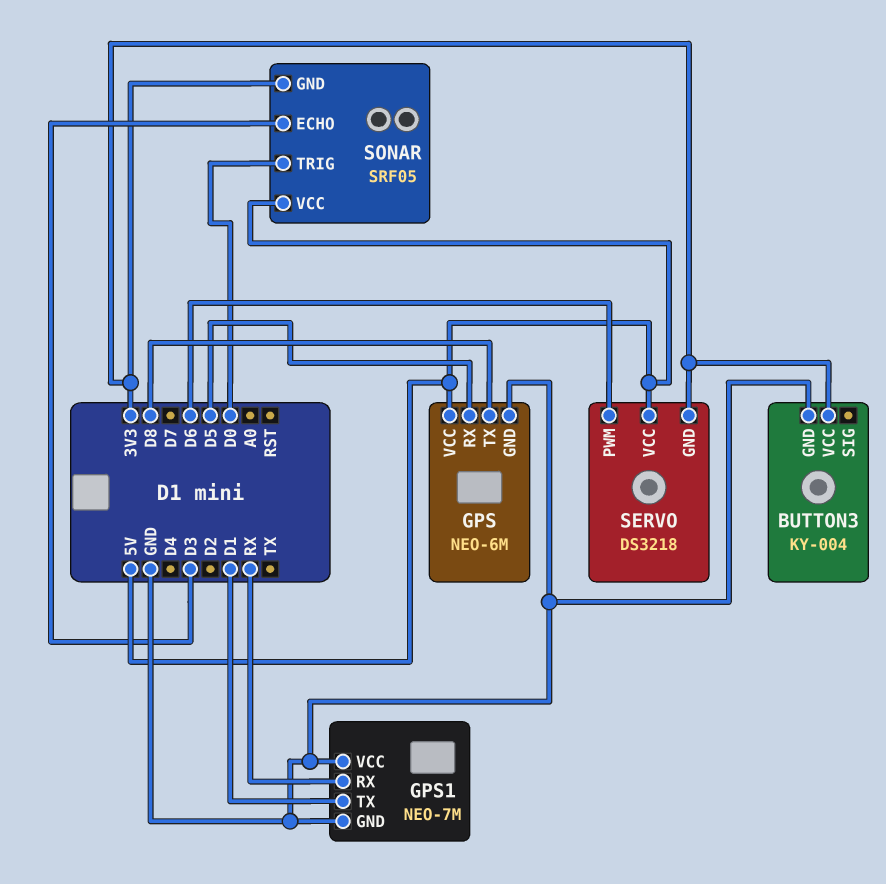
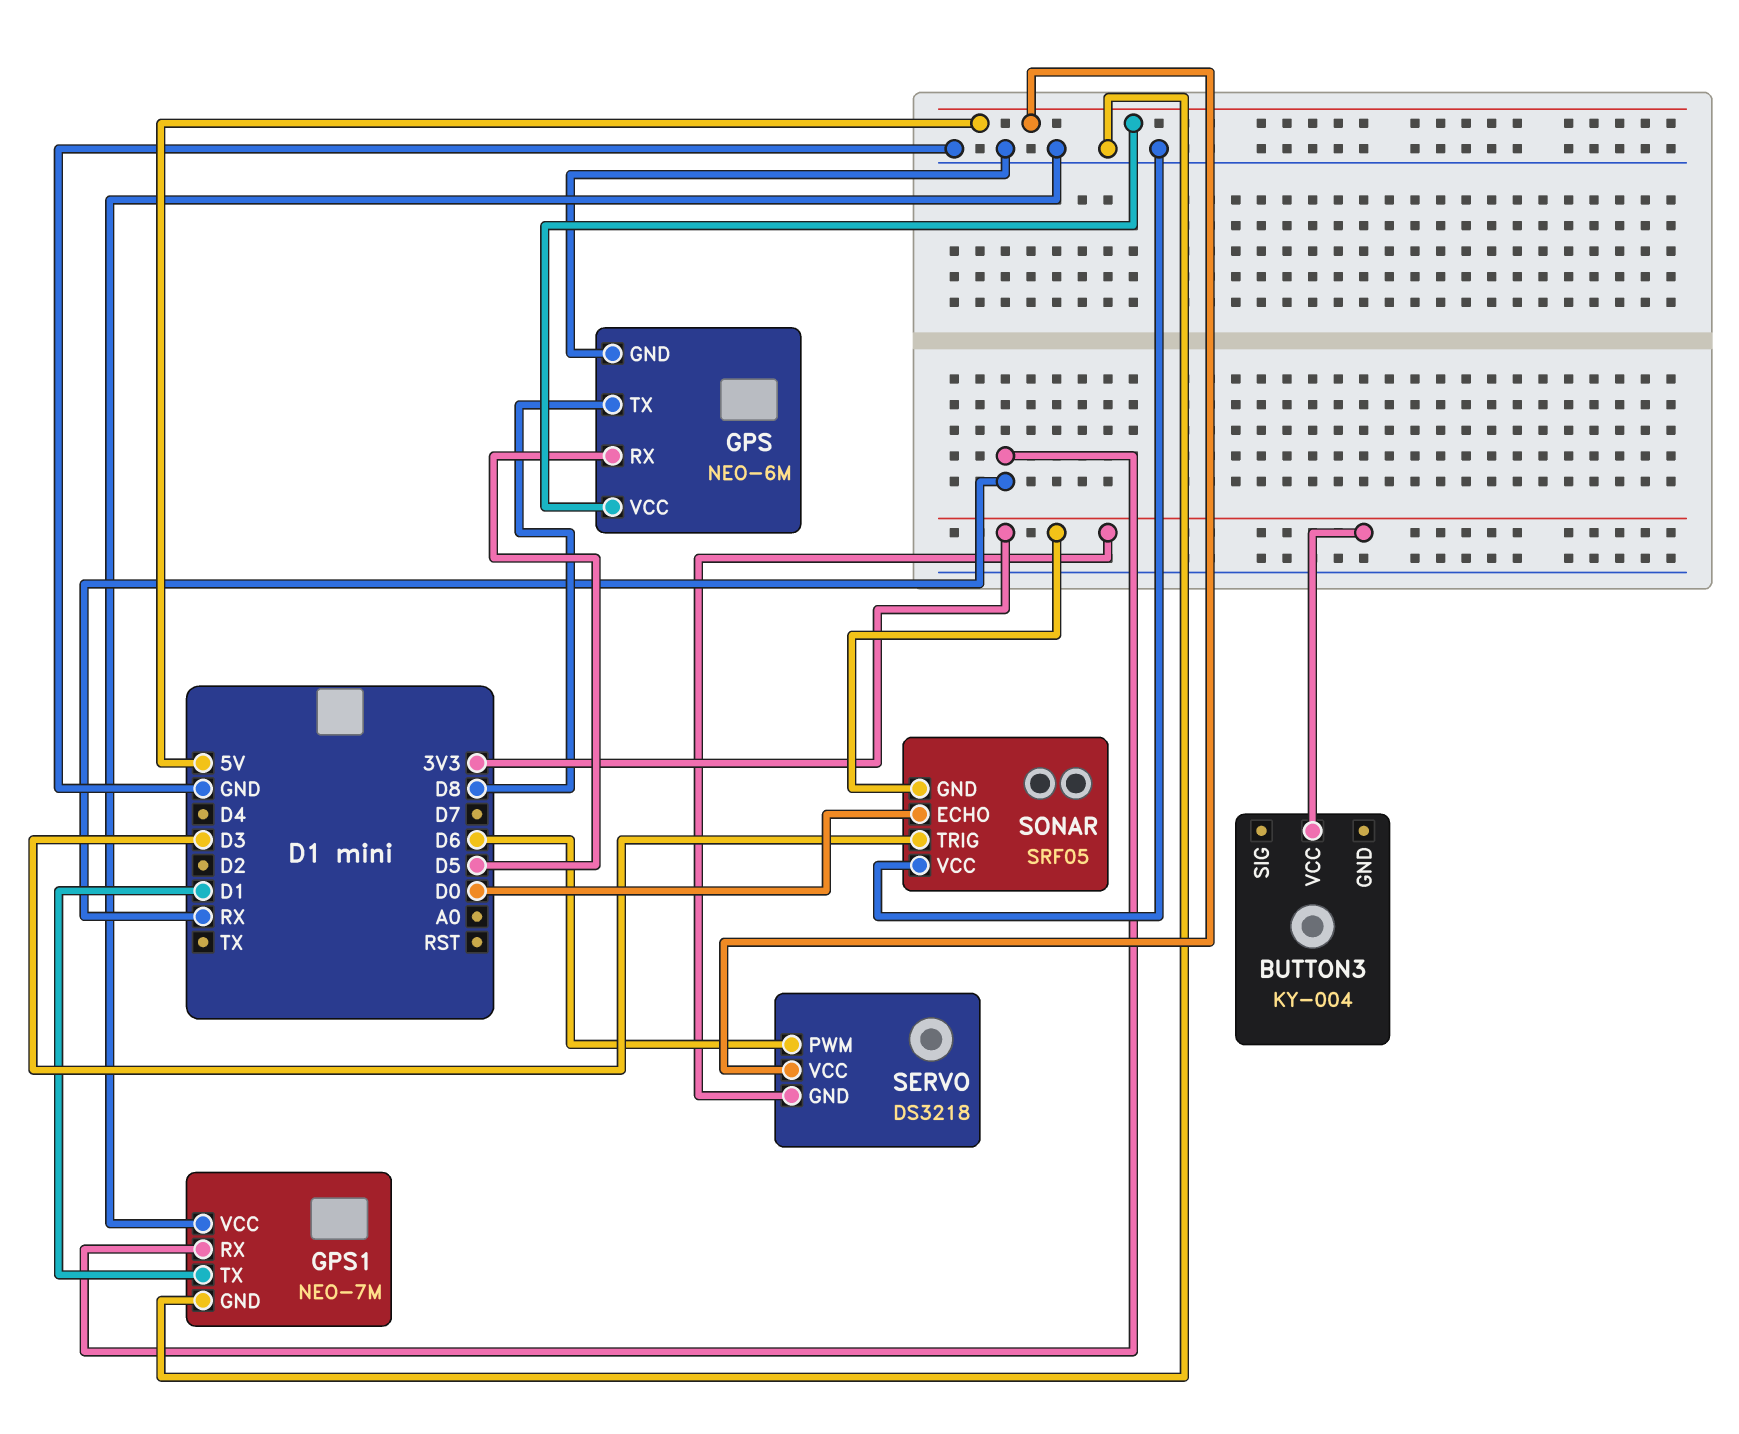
BUTTON3 pin GND: GND -> none
SONAR pin ECHO: D3 -> D0
SONAR pin TRIG: D0 -> D3
SONAR pin VCC: 5V -> GND

